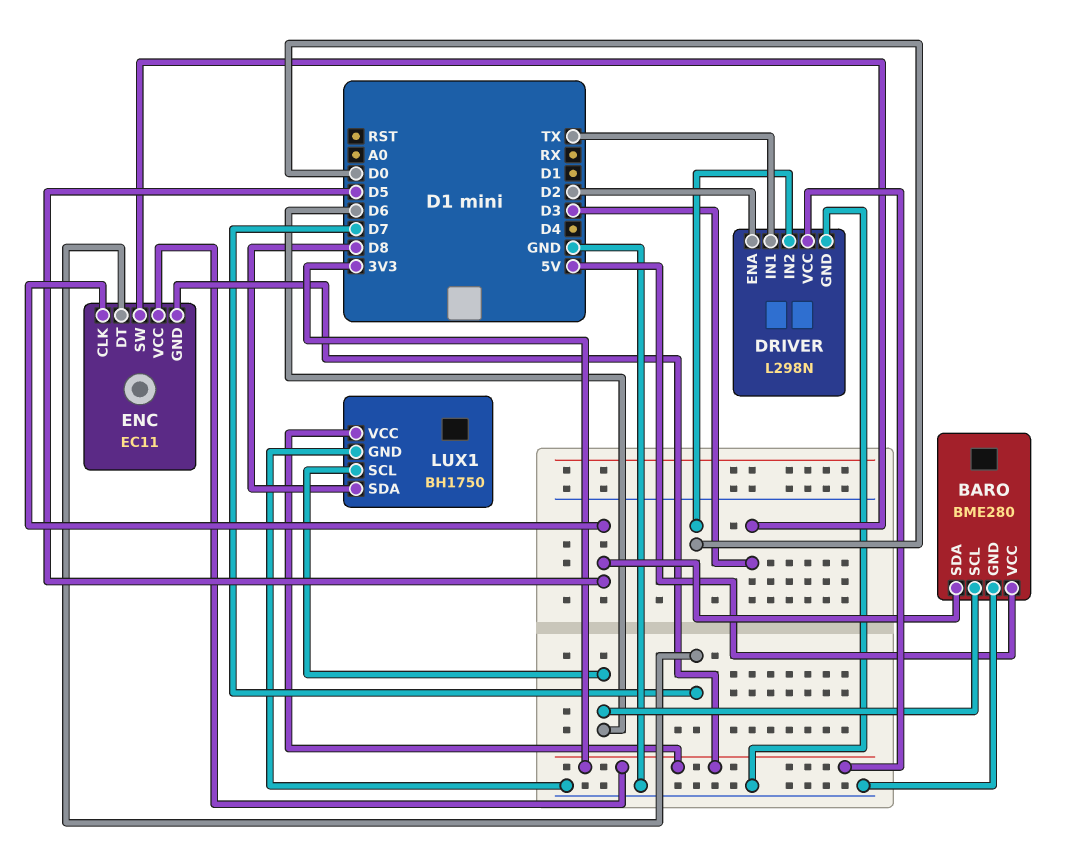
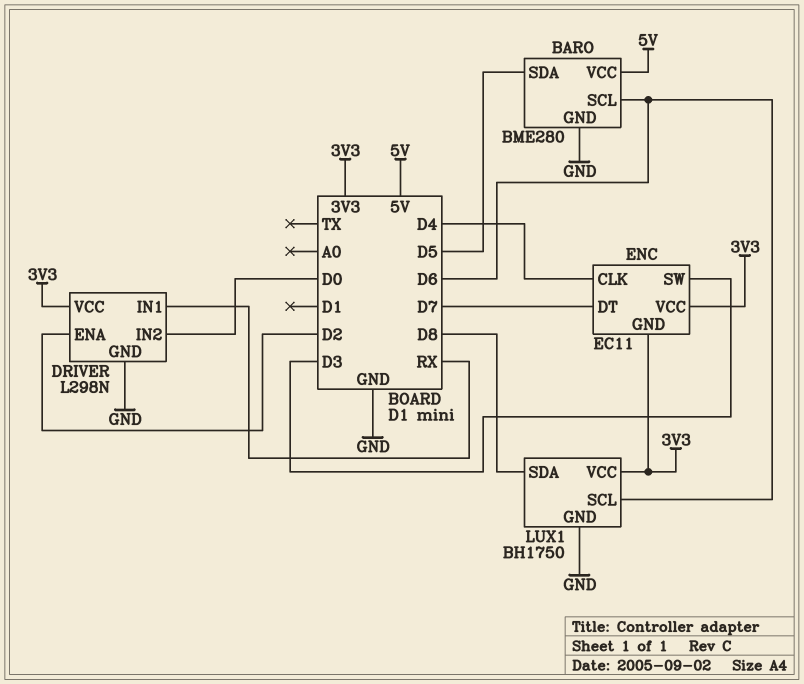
DRIVER pin IN1: TX -> RX
ENC pin CLK: D5 -> D4

